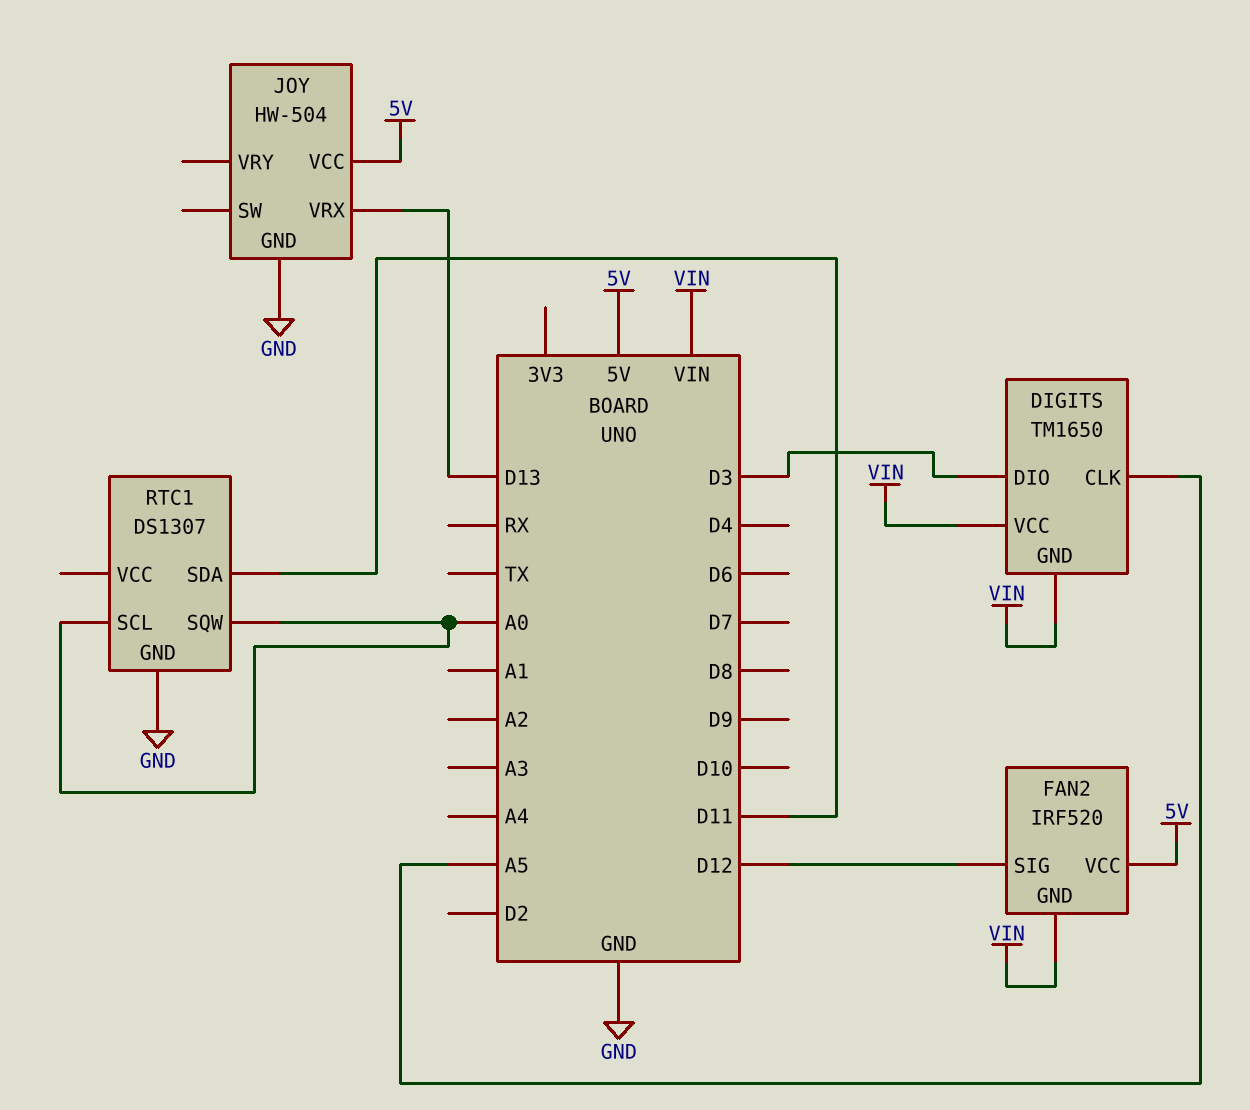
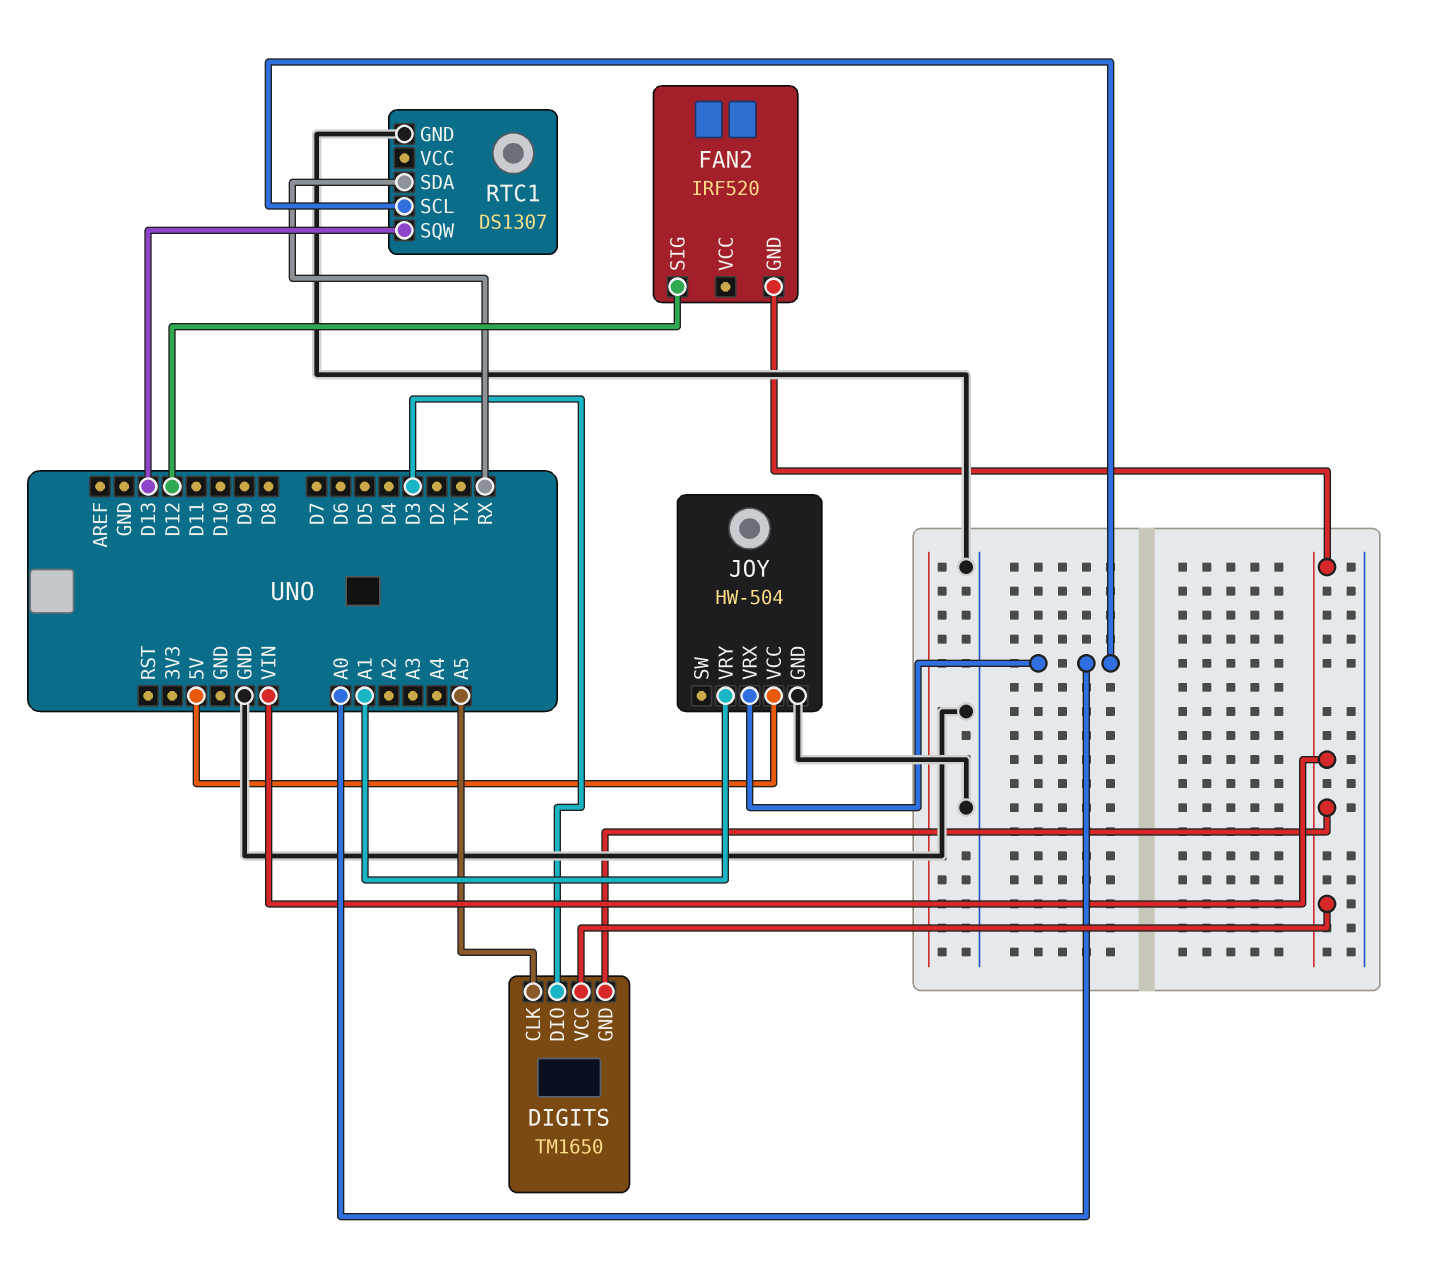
FAN2 pin VCC: 5V -> none
JOY pin VRX: D13 -> A0
JOY pin VRY: none -> A1
RTC1 pin SDA: D11 -> RX
RTC1 pin SQW: A0 -> D13

